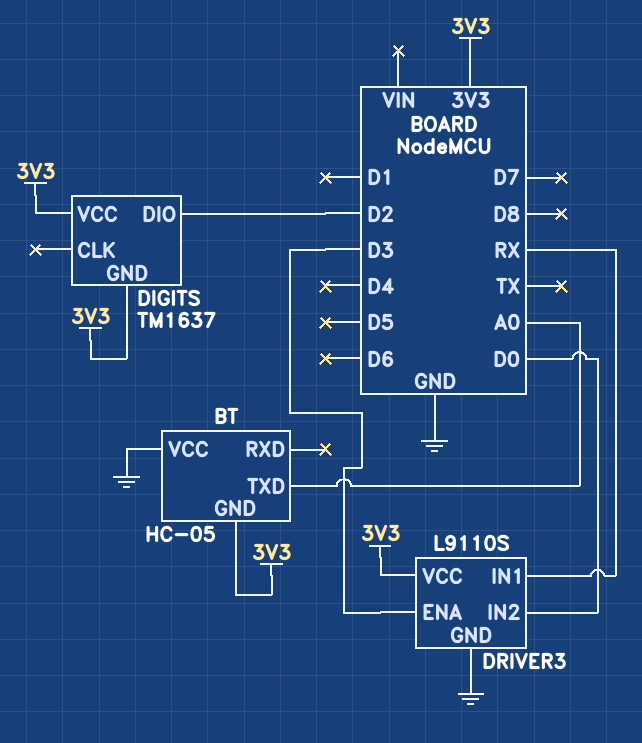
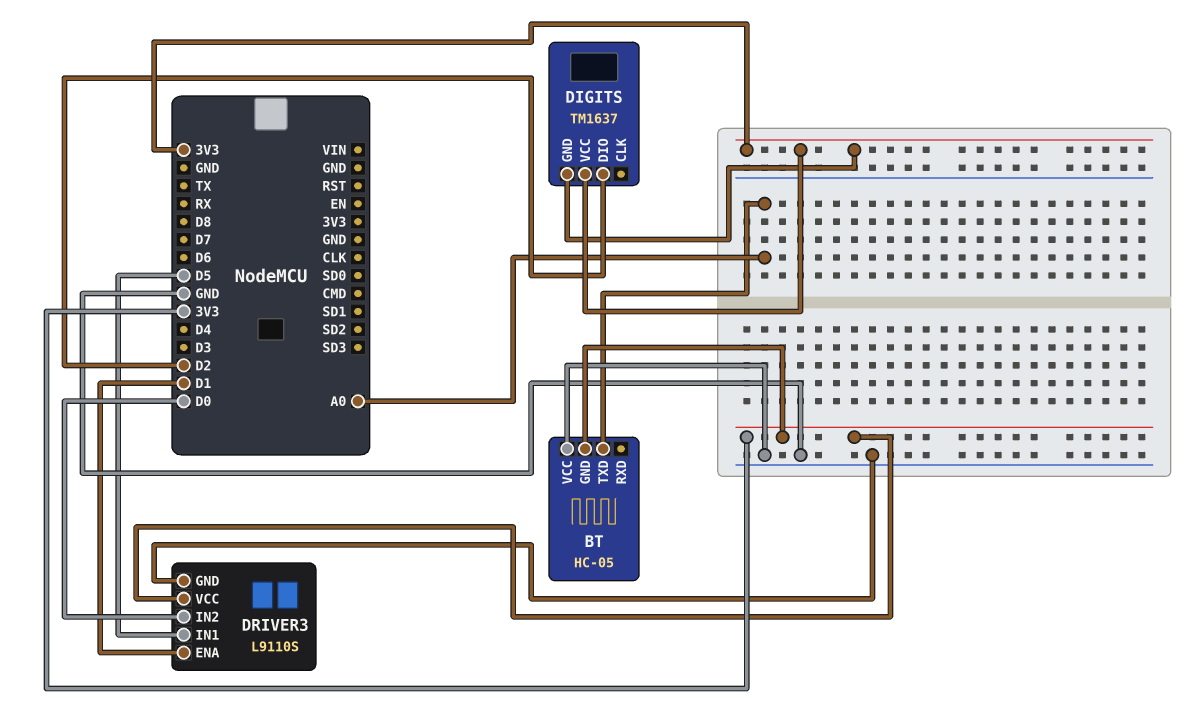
DRIVER3 pin ENA: D3 -> D1
DRIVER3 pin IN1: RX -> D5

